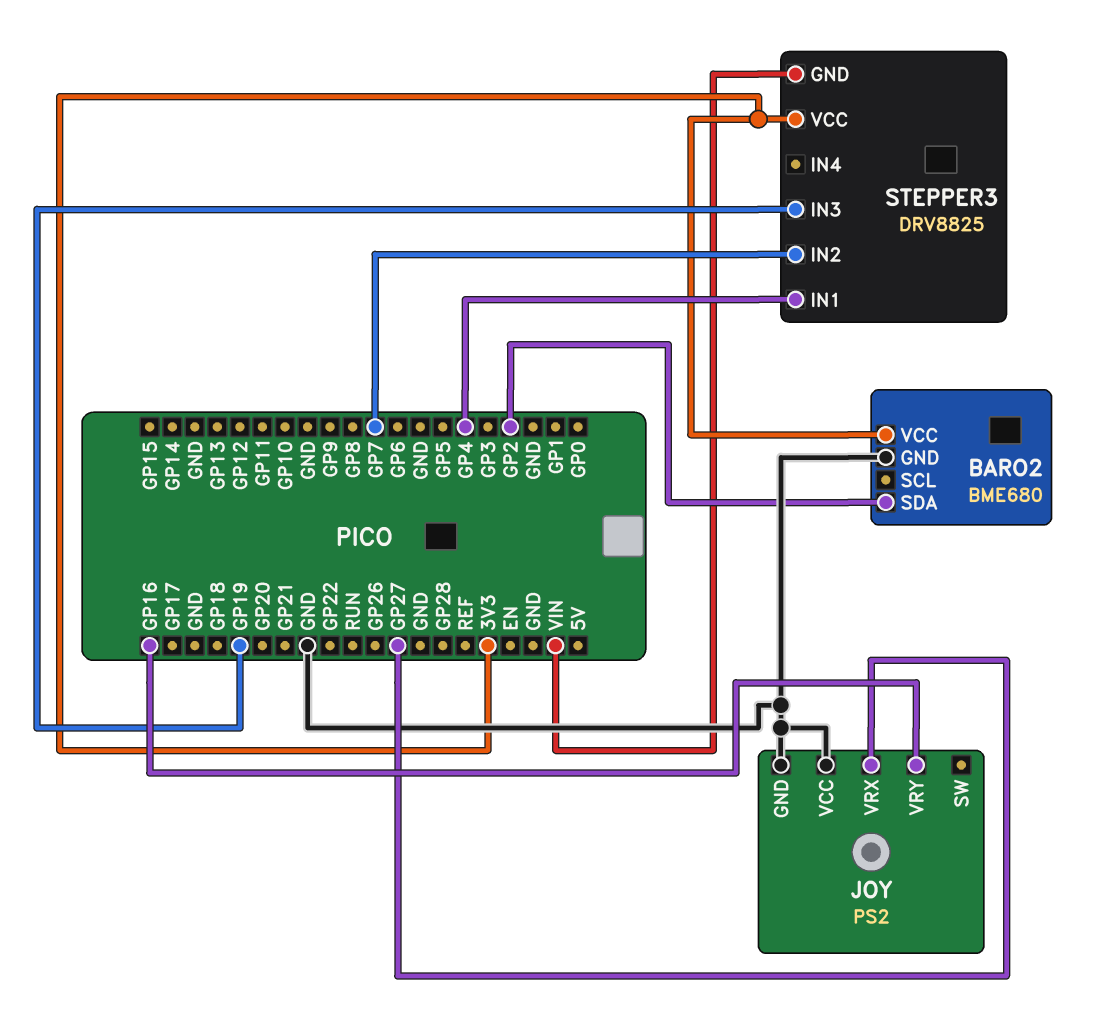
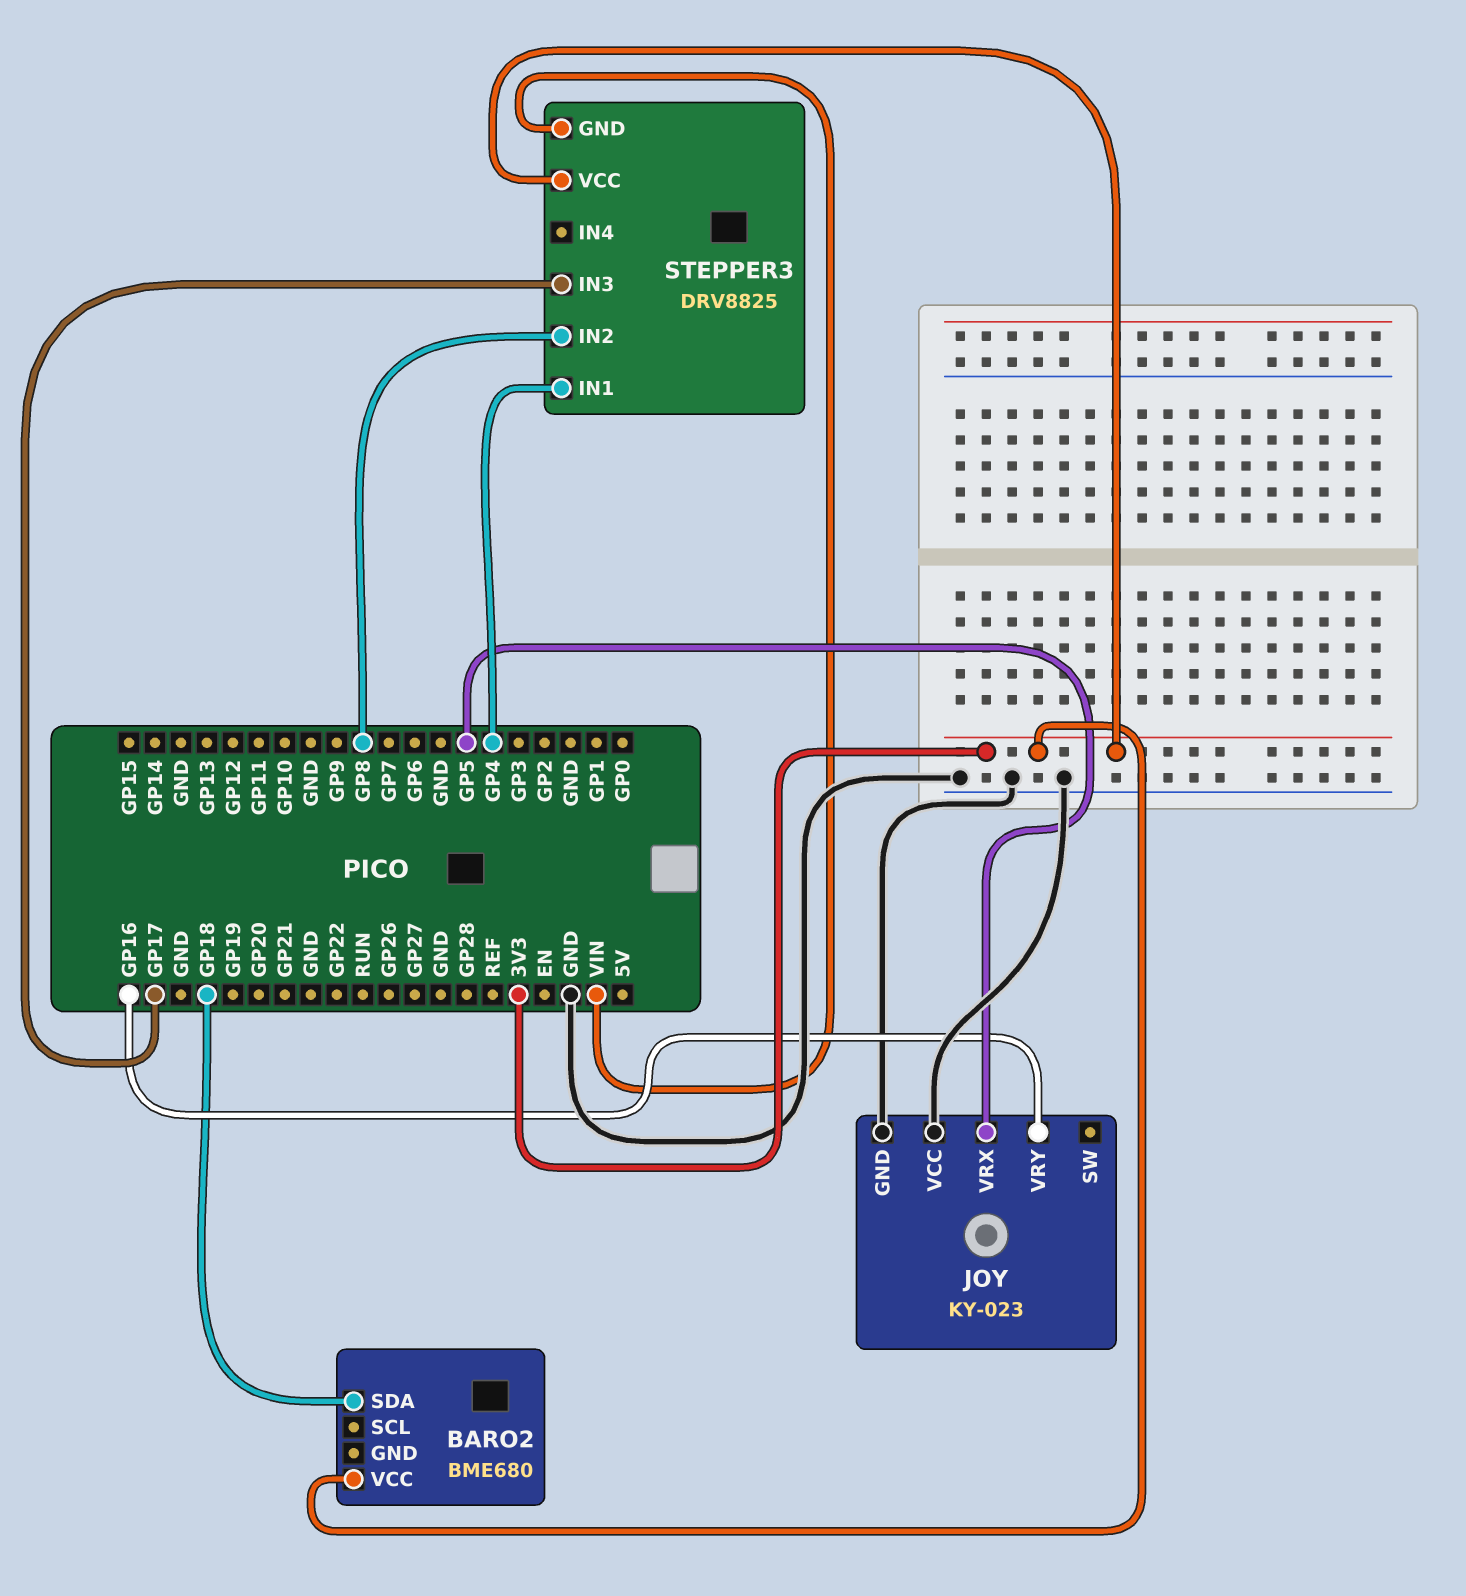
BARO2 pin GND: GND -> none
BARO2 pin SDA: GP2 -> GP18
JOY: PS2 -> KY-023
JOY pin VRX: GP27 -> GP5
STEPPER3 pin IN2: GP7 -> GP8
STEPPER3 pin IN3: GP19 -> GP17

